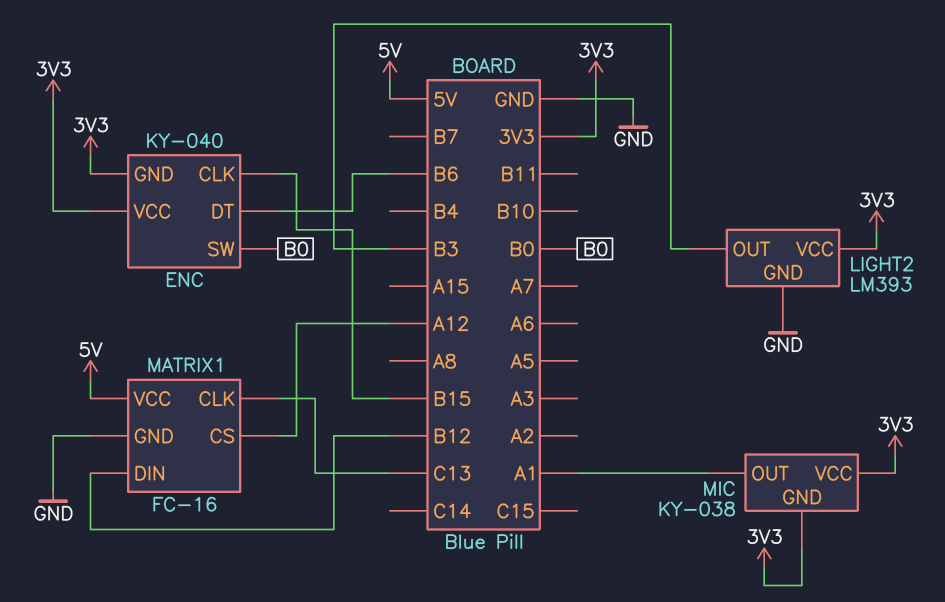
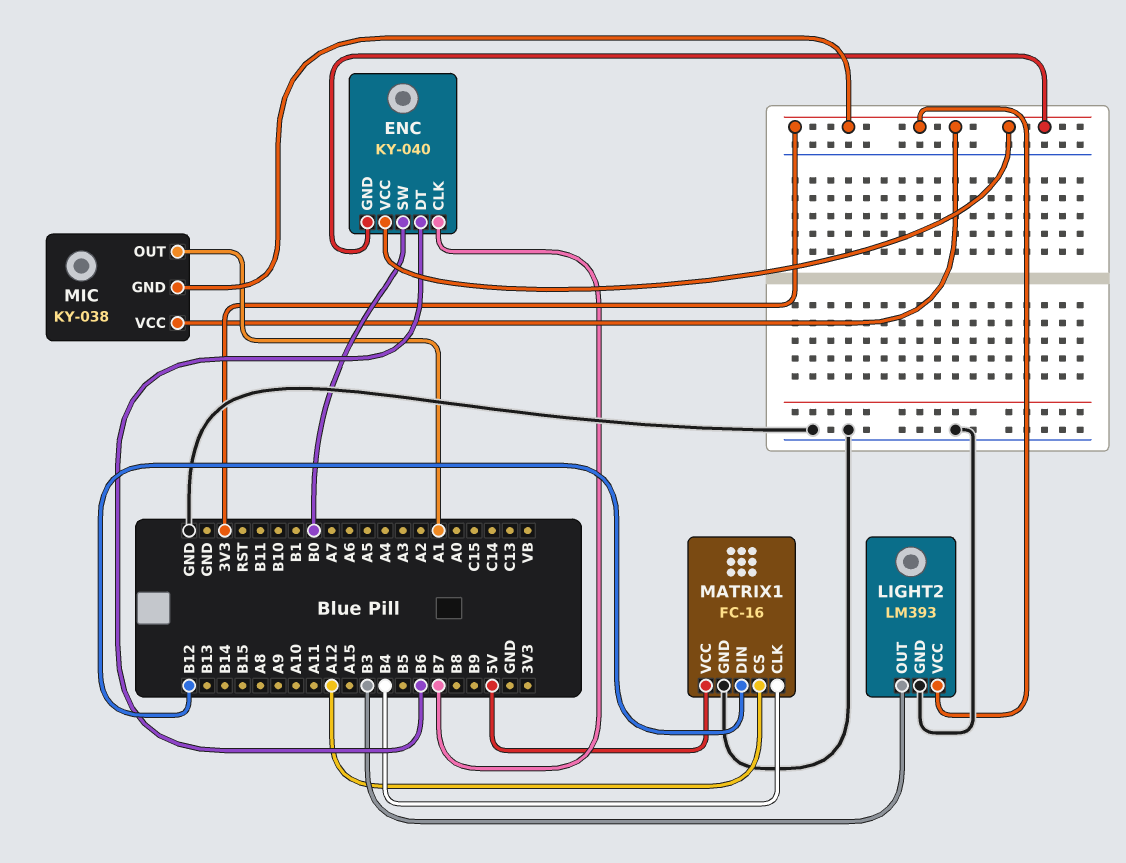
ENC pin CLK: B15 -> B7
MATRIX1 pin CLK: C13 -> B4

